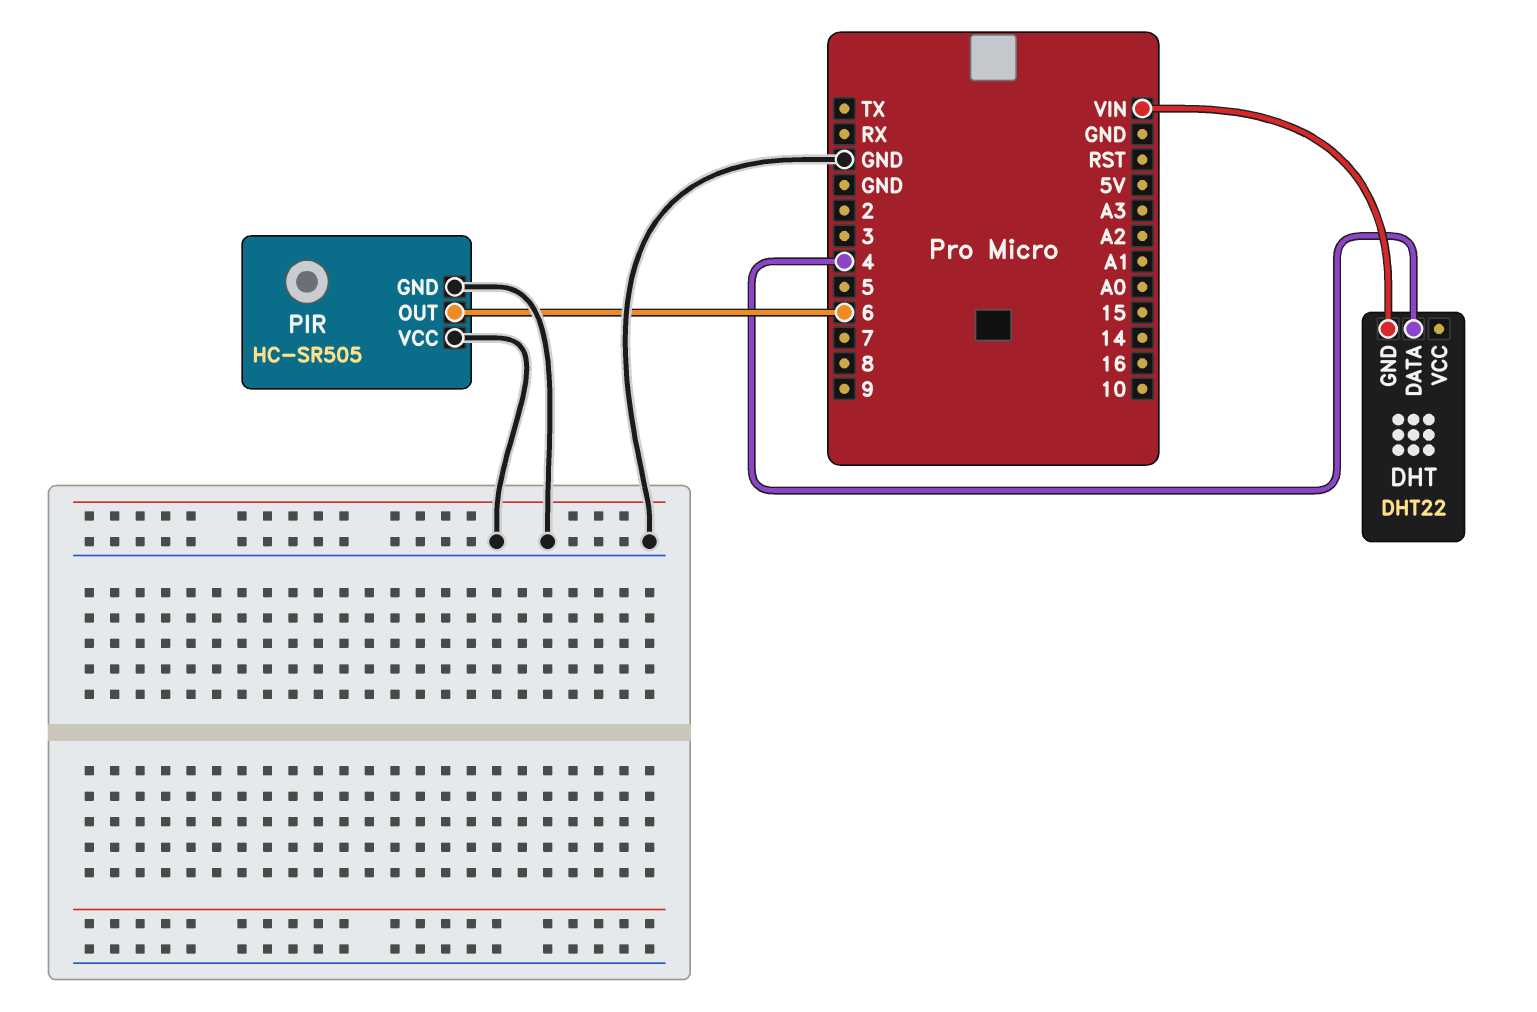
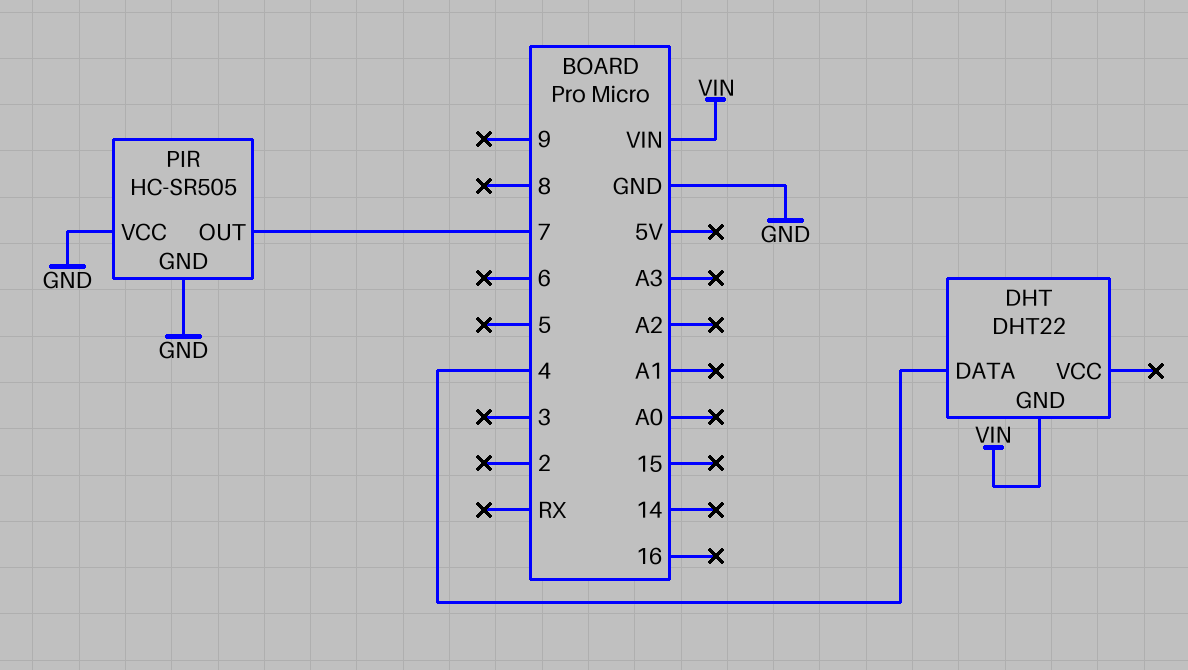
PIR pin OUT: 6 -> 7

